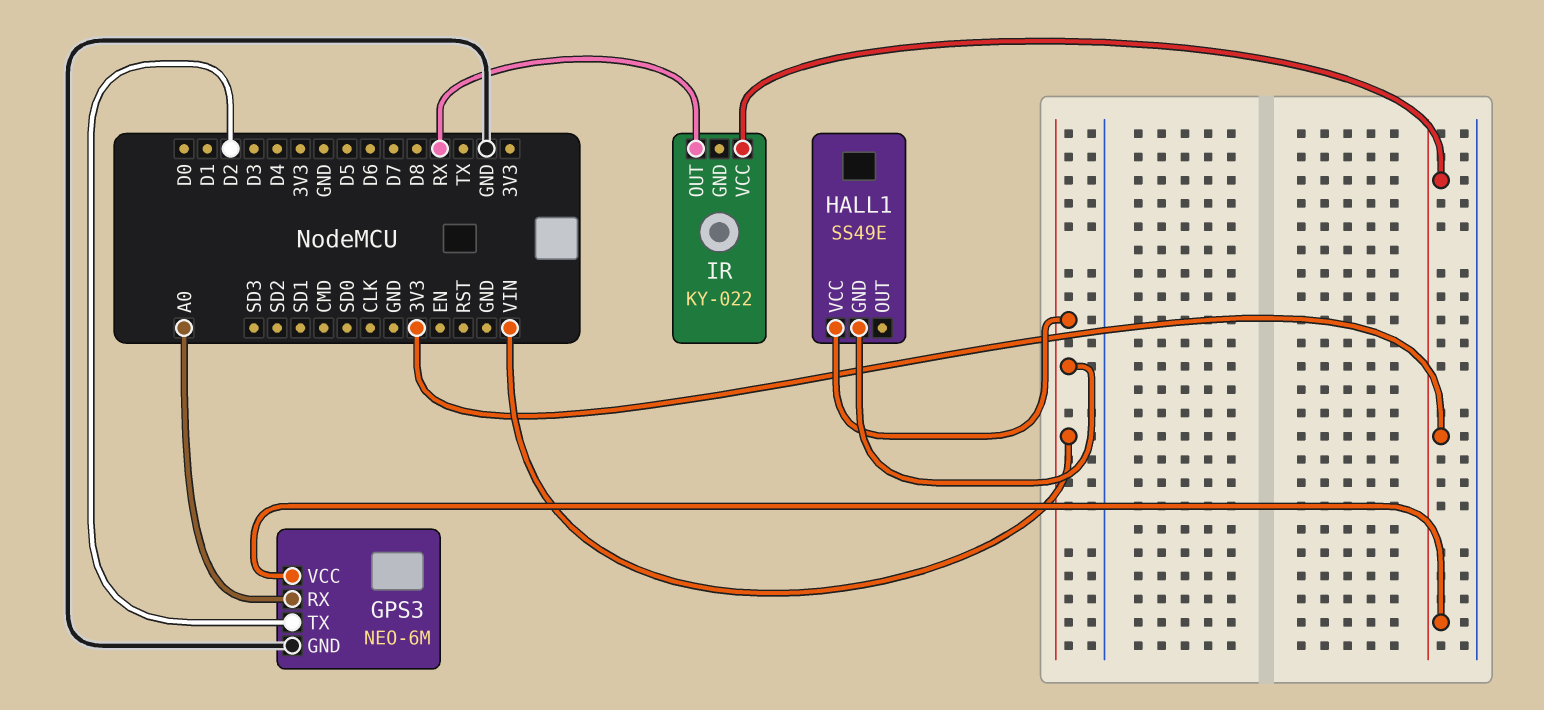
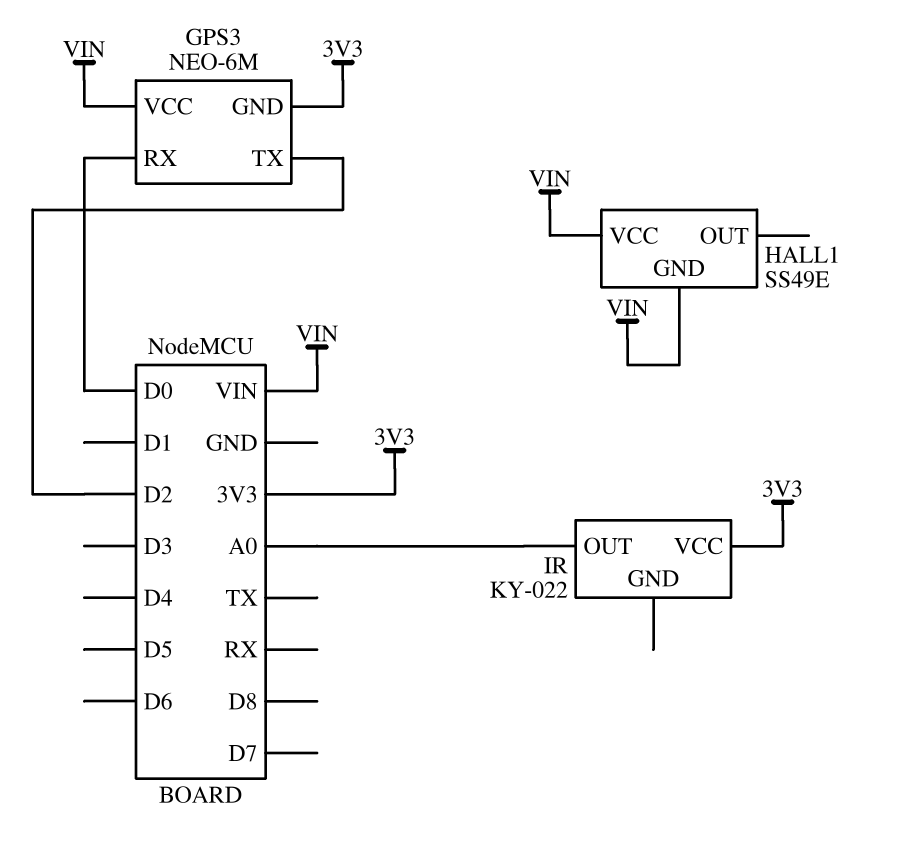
GPS3 pin GND: GND -> 3V3
GPS3 pin RX: A0 -> D0
GPS3 pin VCC: 3V3 -> VIN
IR pin OUT: RX -> A0

